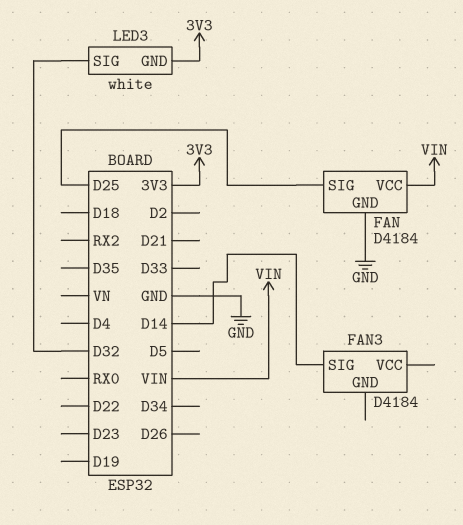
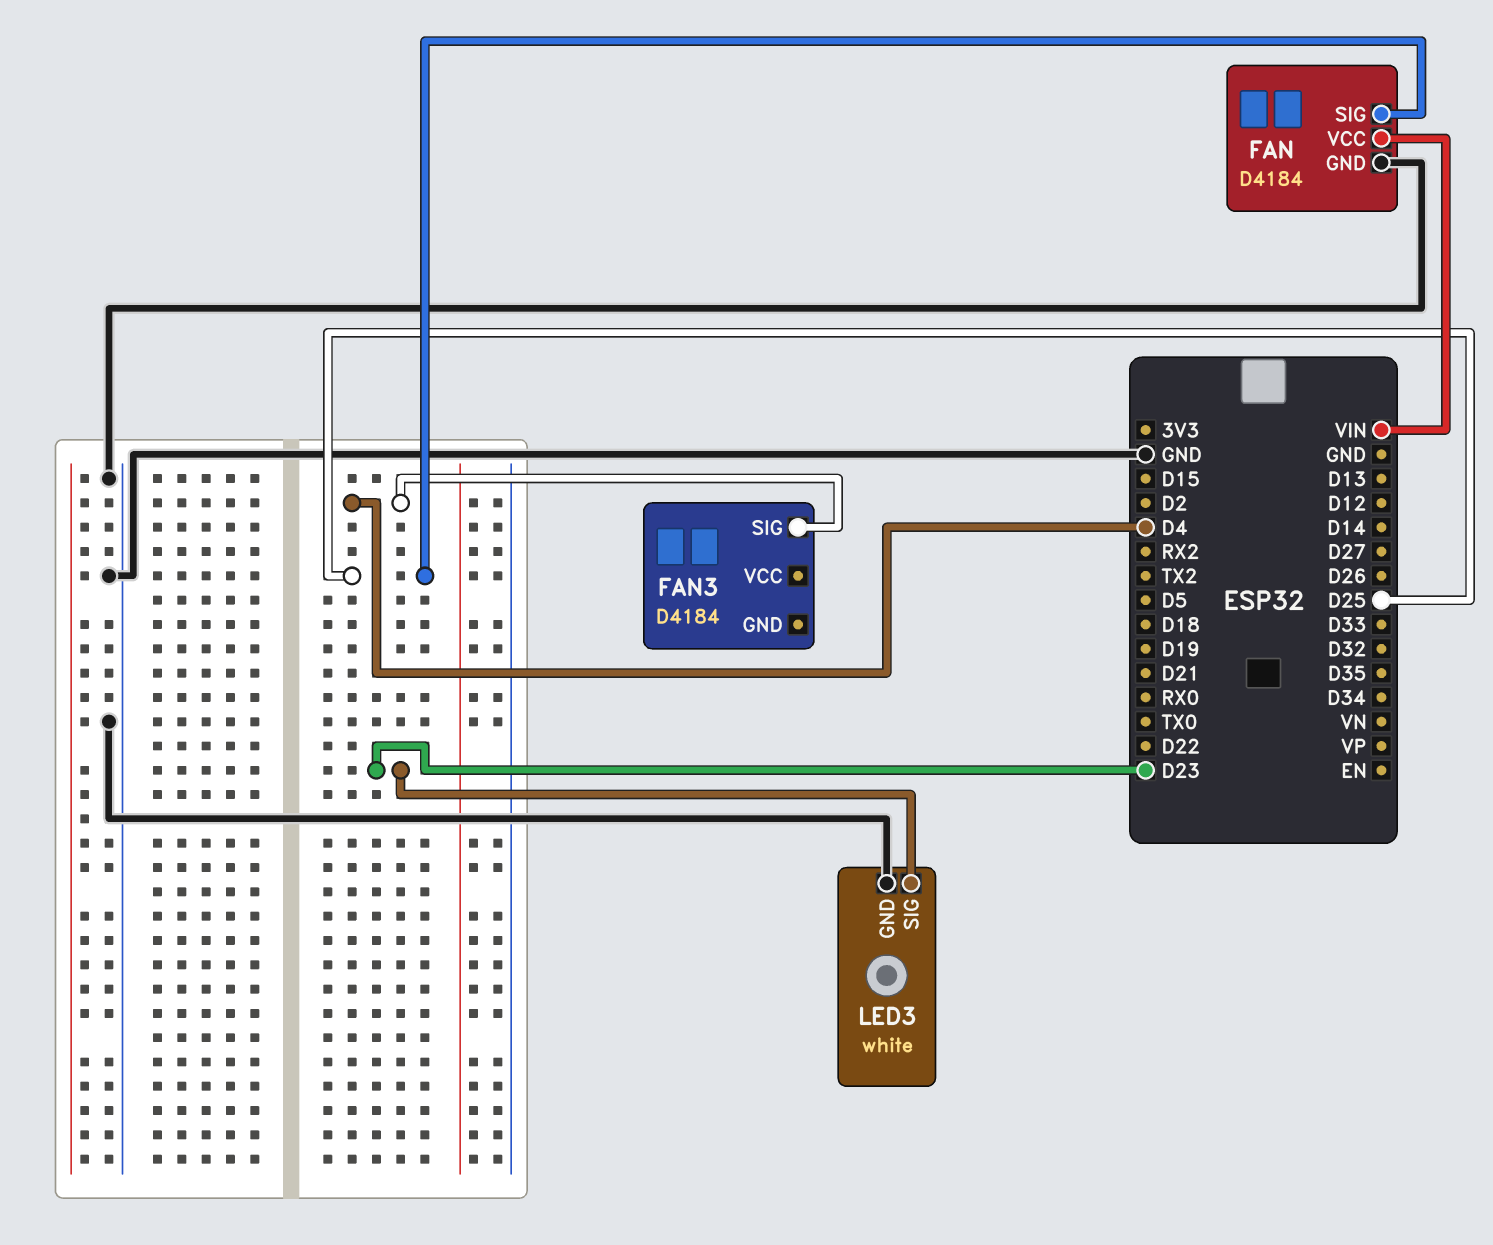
FAN3 pin SIG: D14 -> D4
LED3 pin GND: 3V3 -> GND
LED3 pin SIG: D32 -> D23

